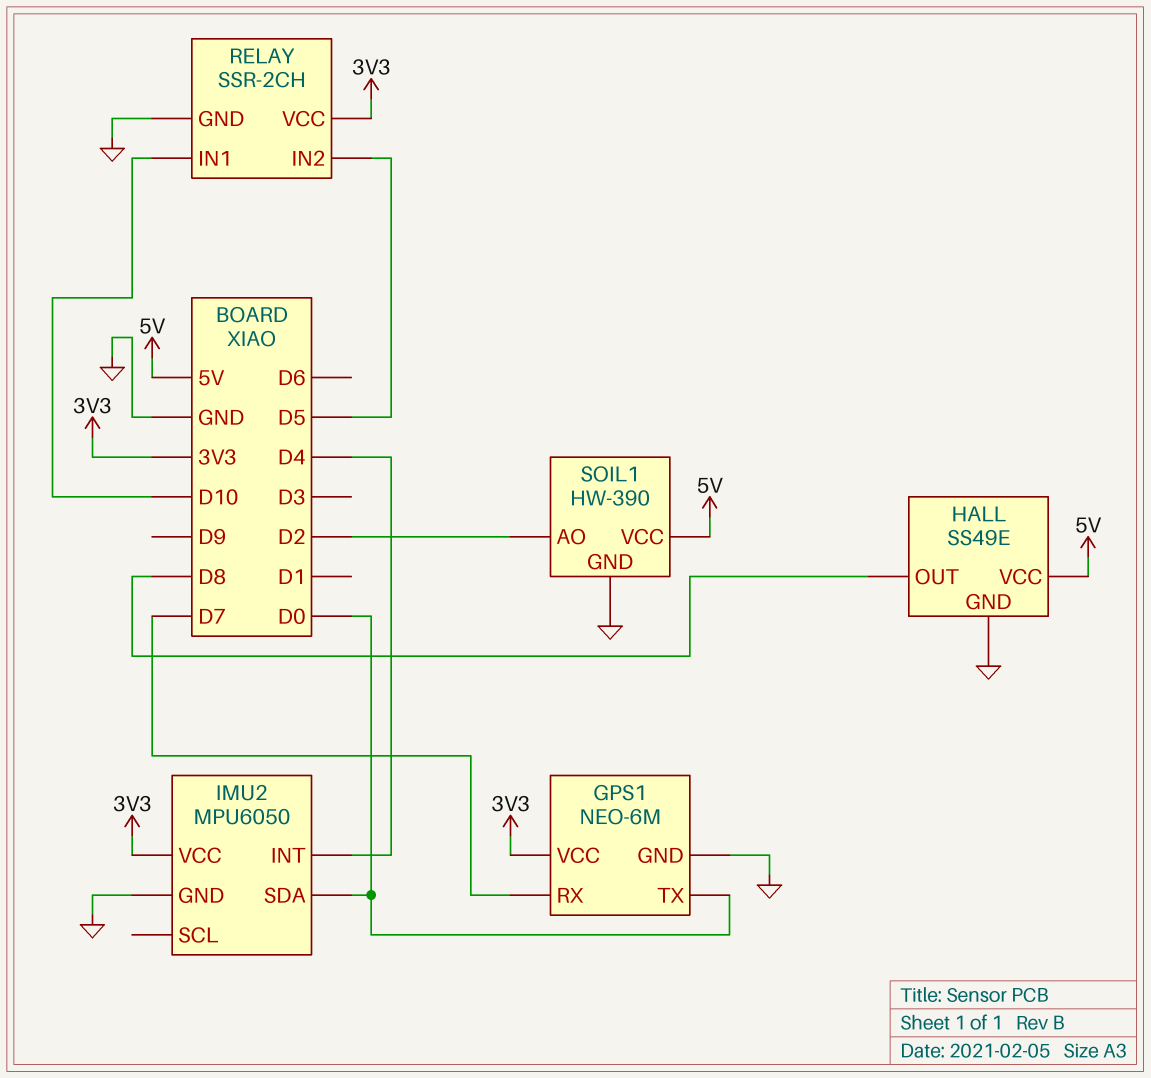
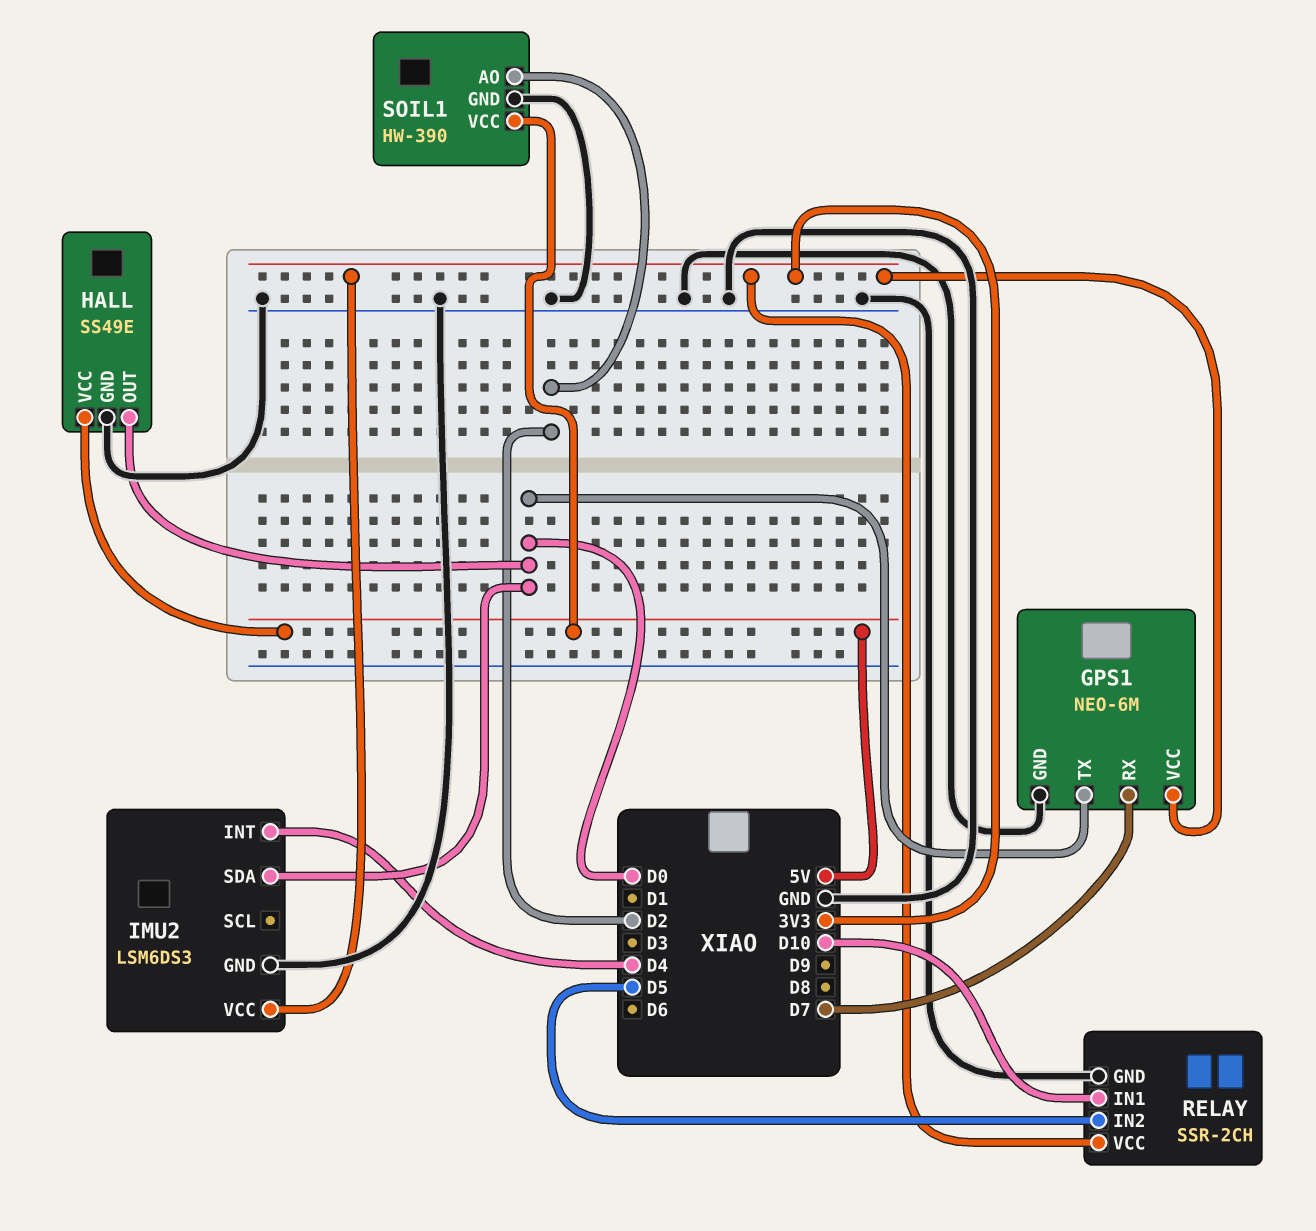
HALL pin OUT: D8 -> D0
IMU2: MPU6050 -> LSM6DS3

